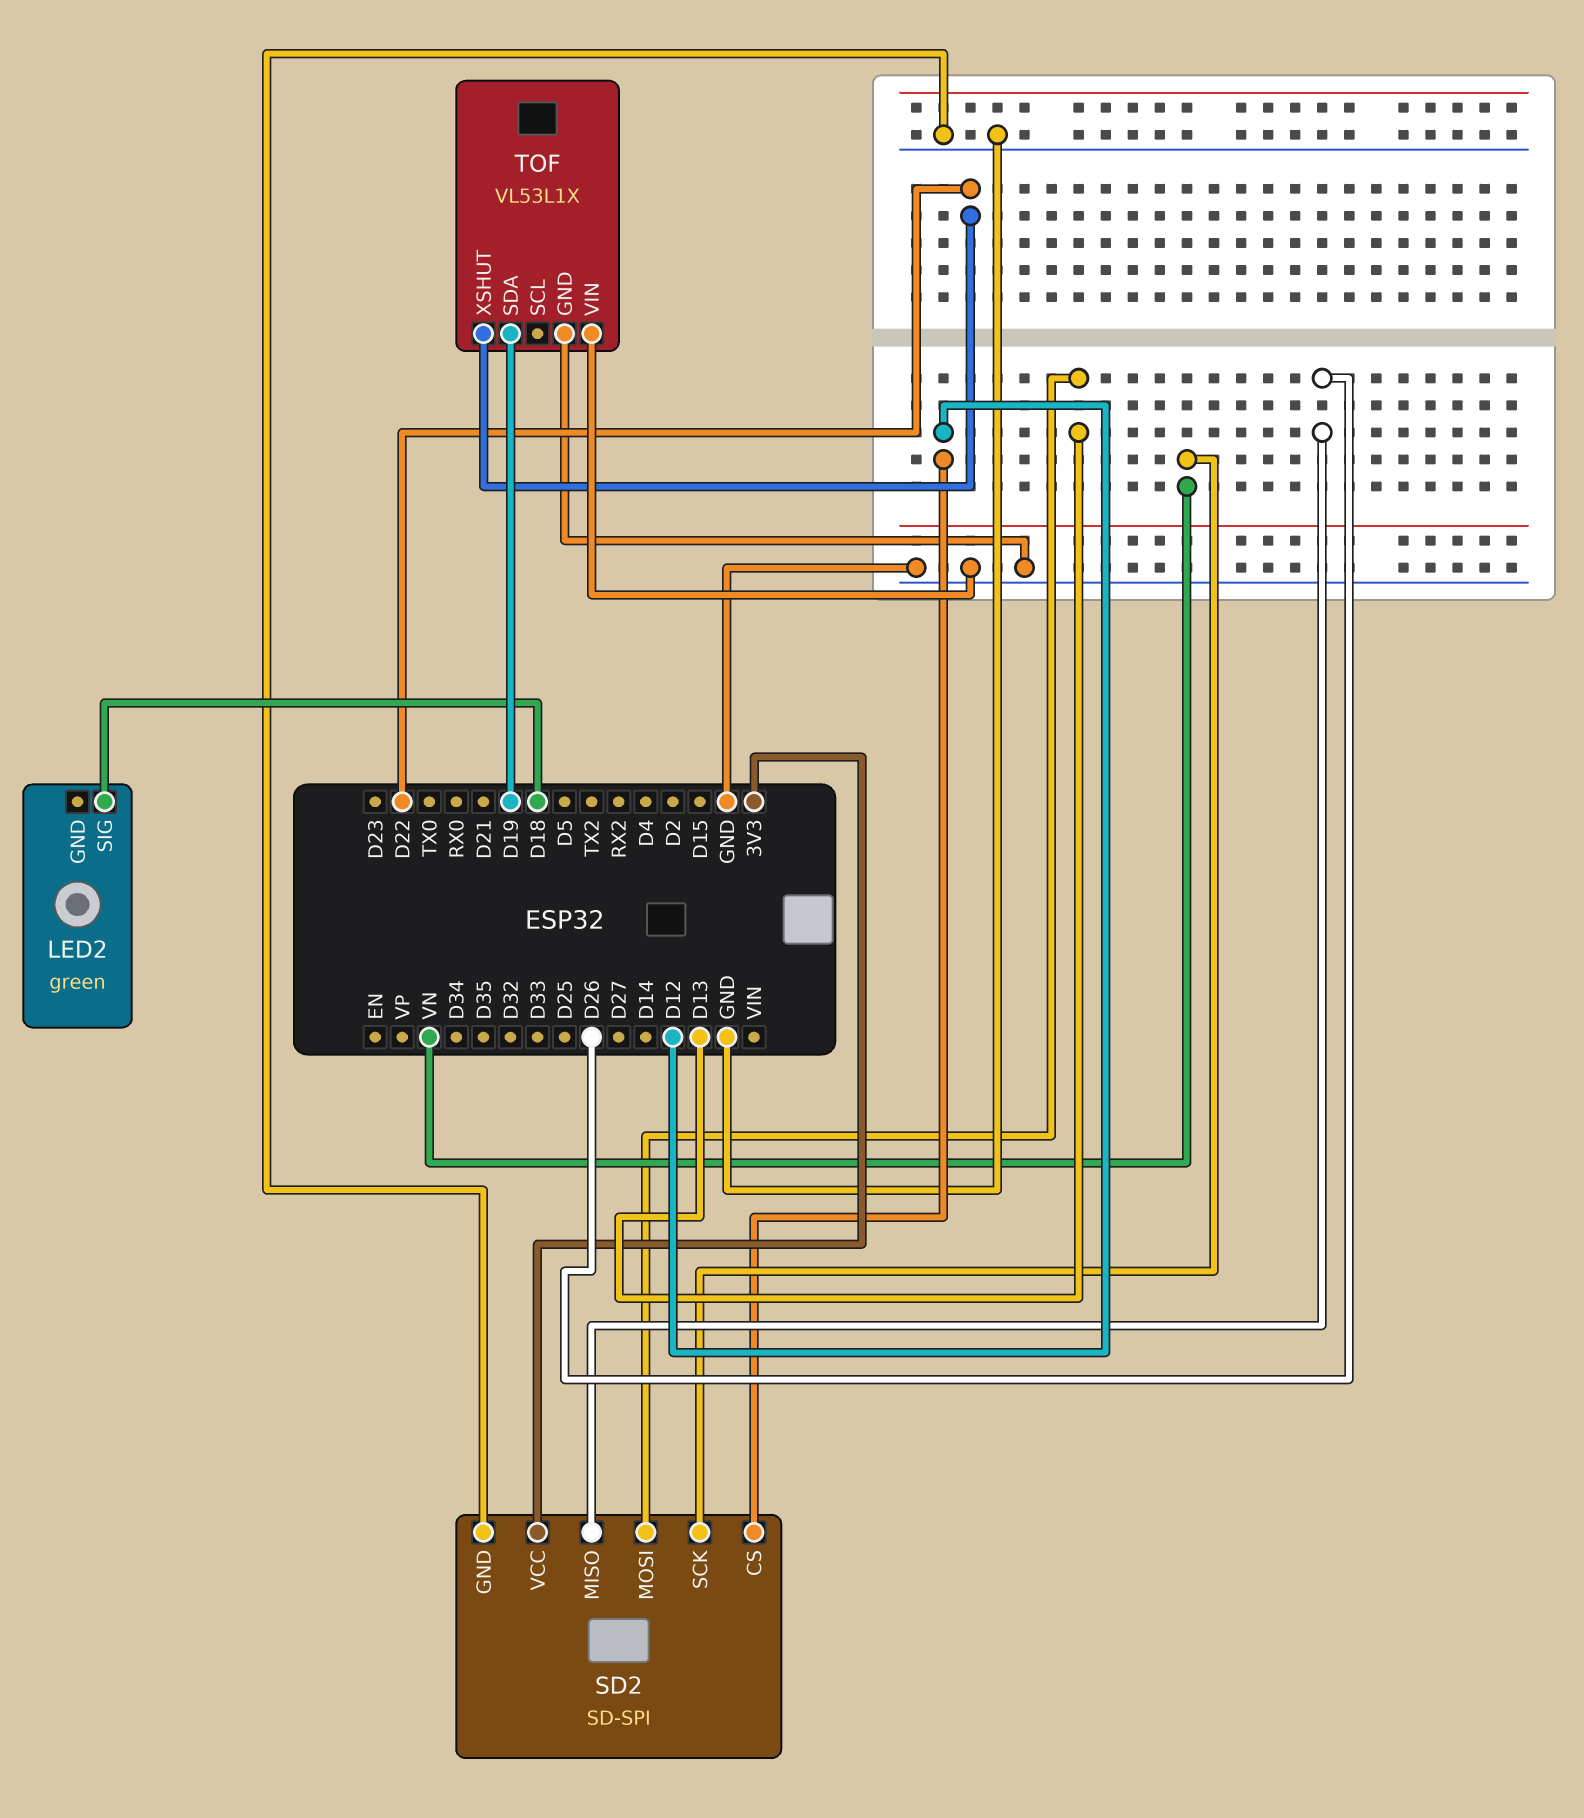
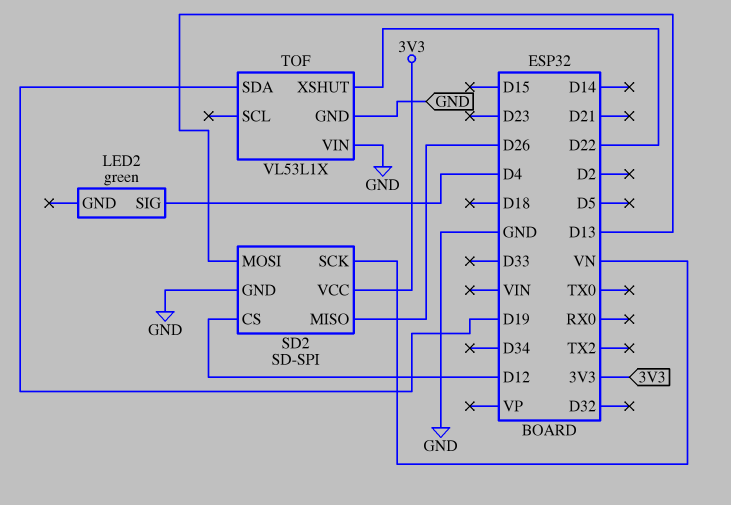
LED2 pin SIG: D18 -> D4

